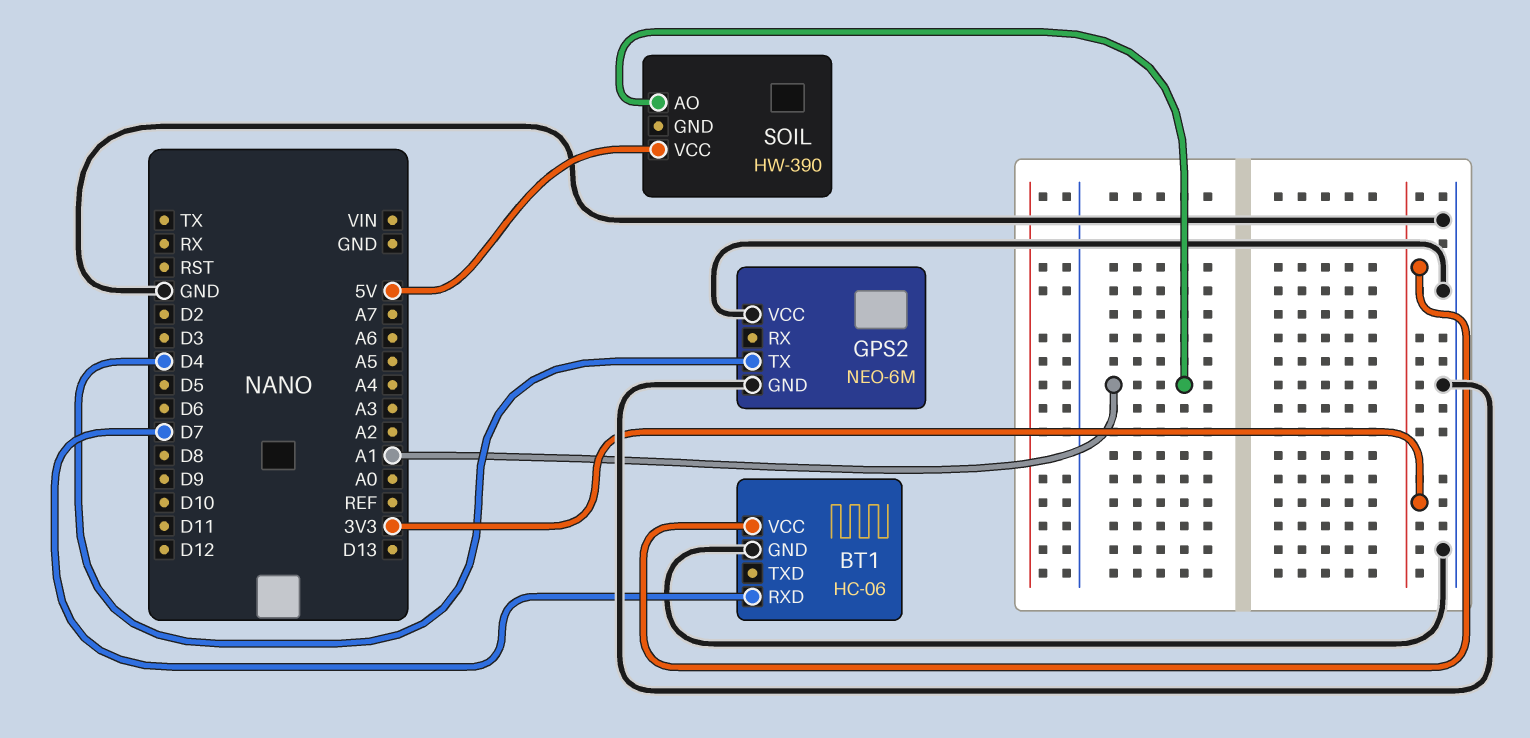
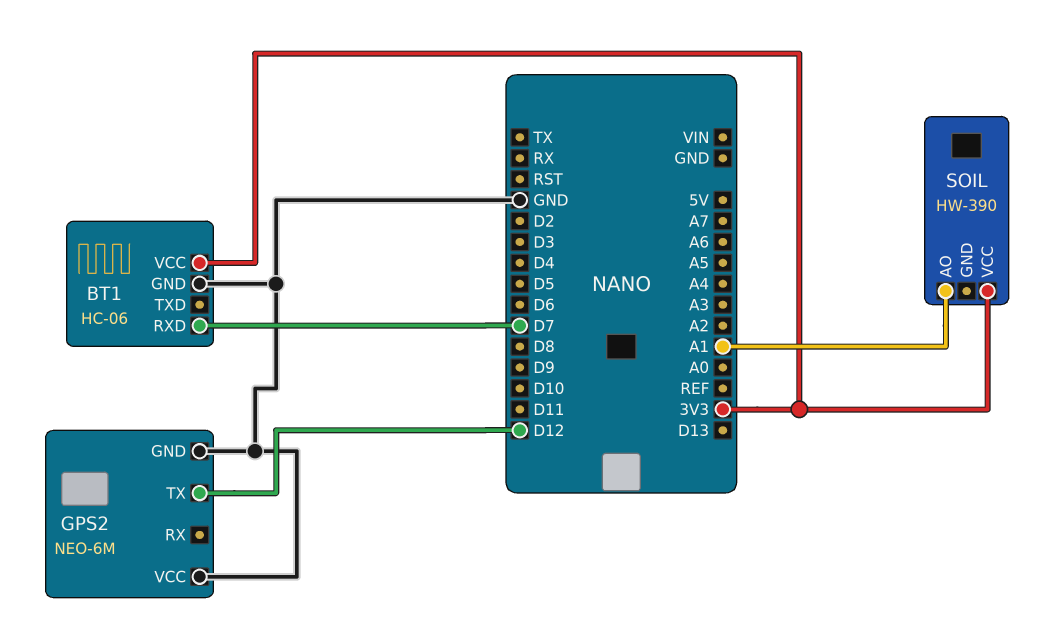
GPS2 pin TX: D4 -> D12
SOIL pin VCC: 5V -> 3V3

